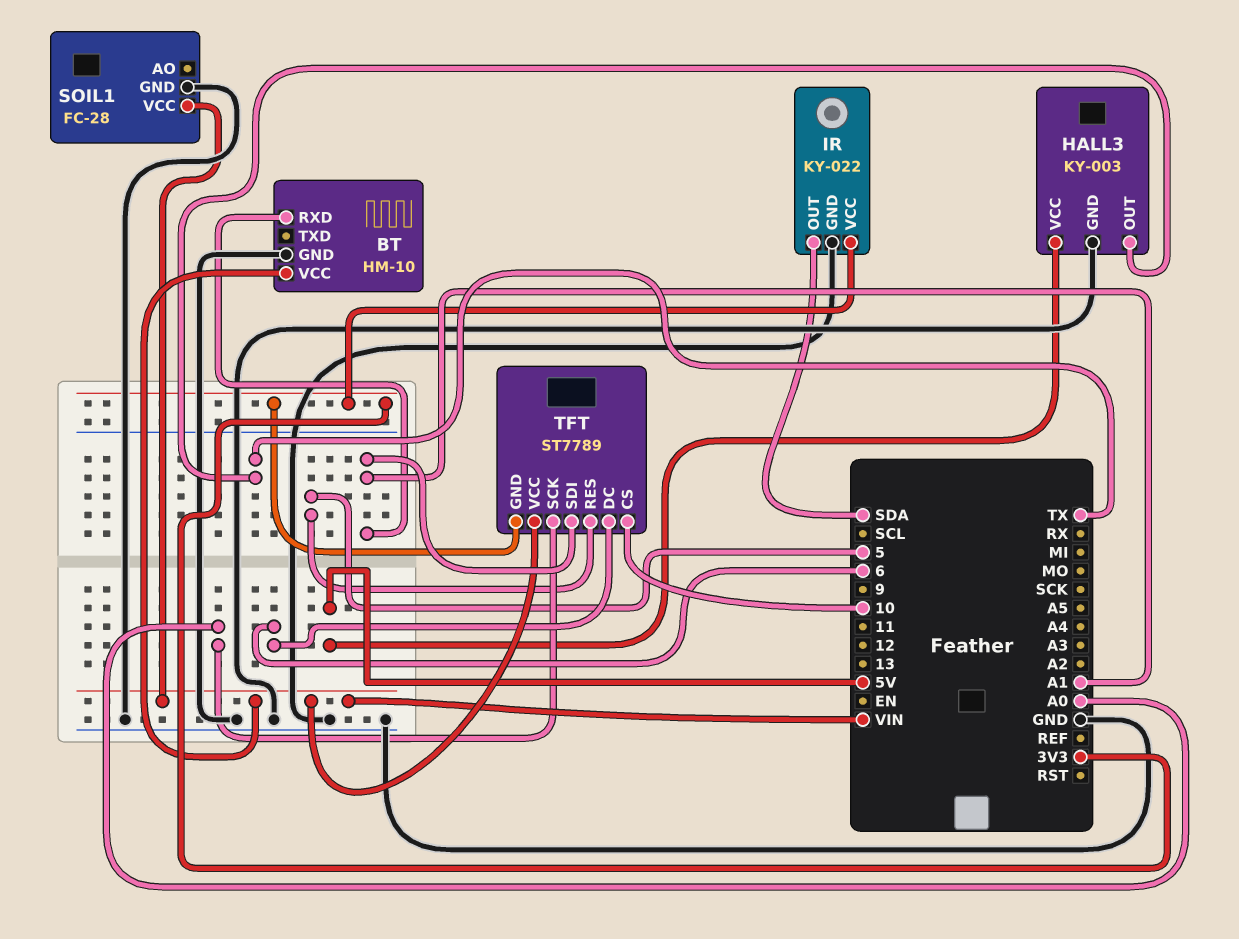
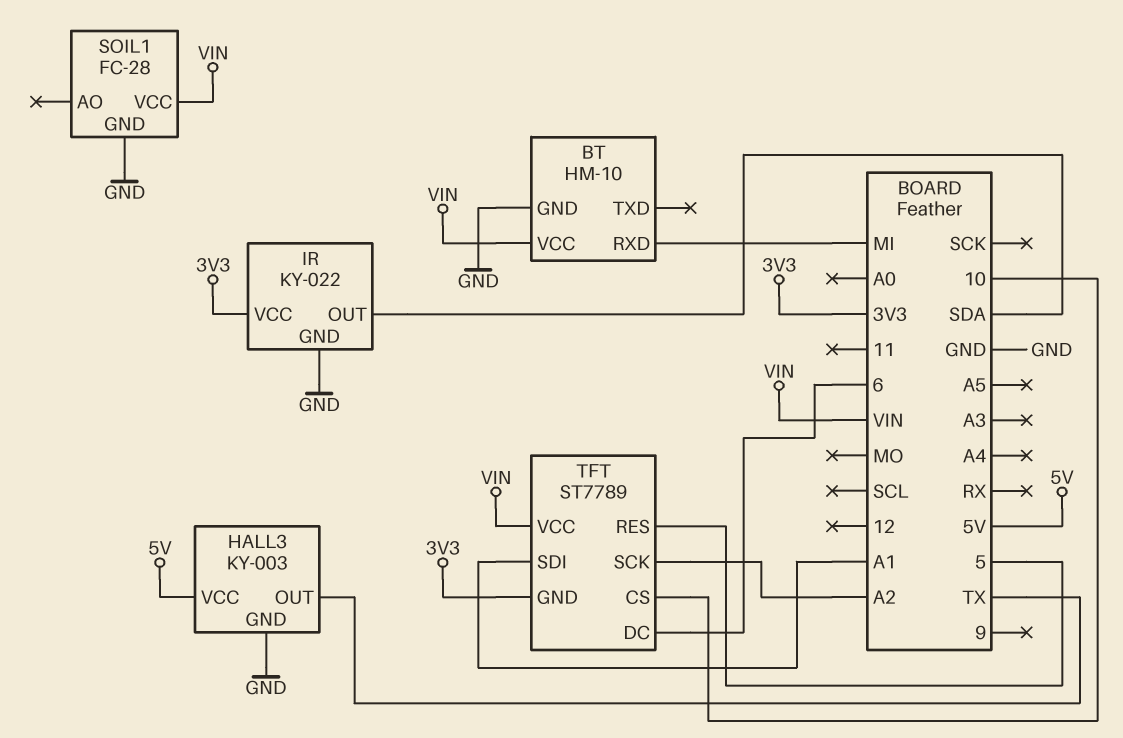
BT pin RXD: A1 -> MI
TFT pin SCK: A0 -> A2

